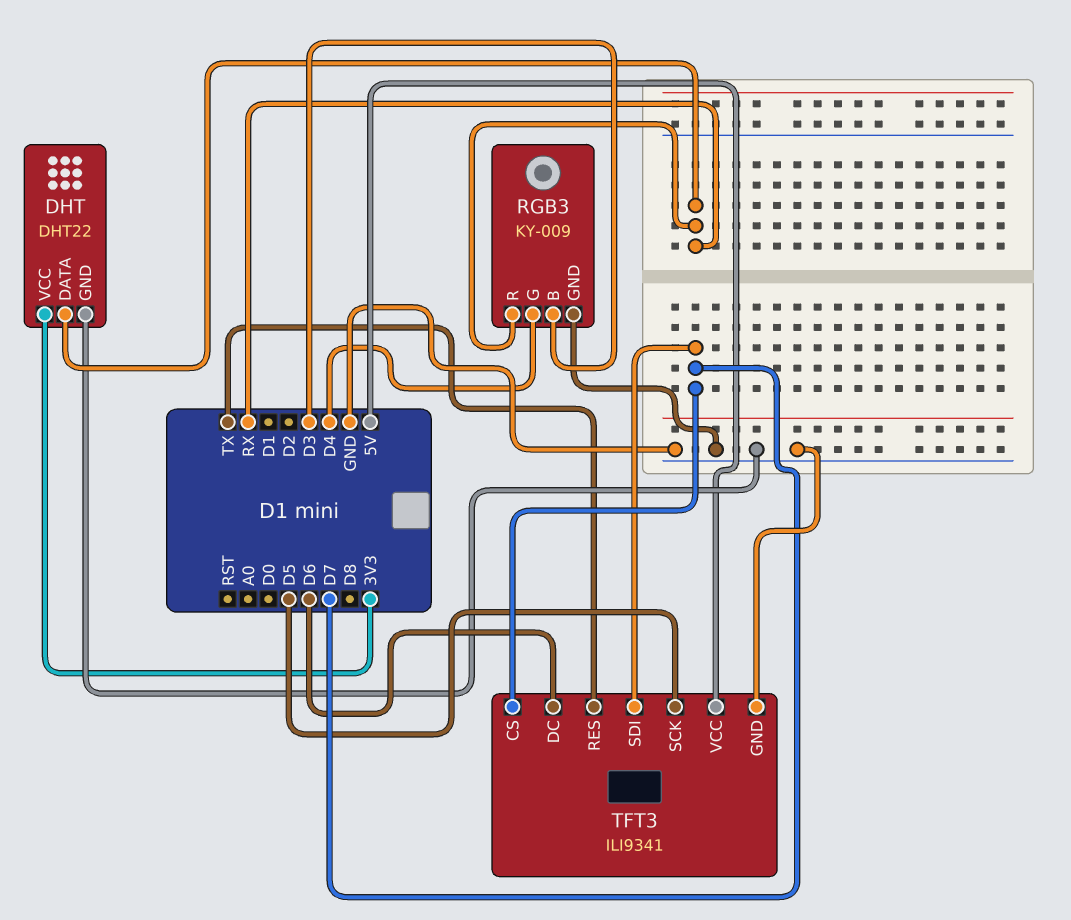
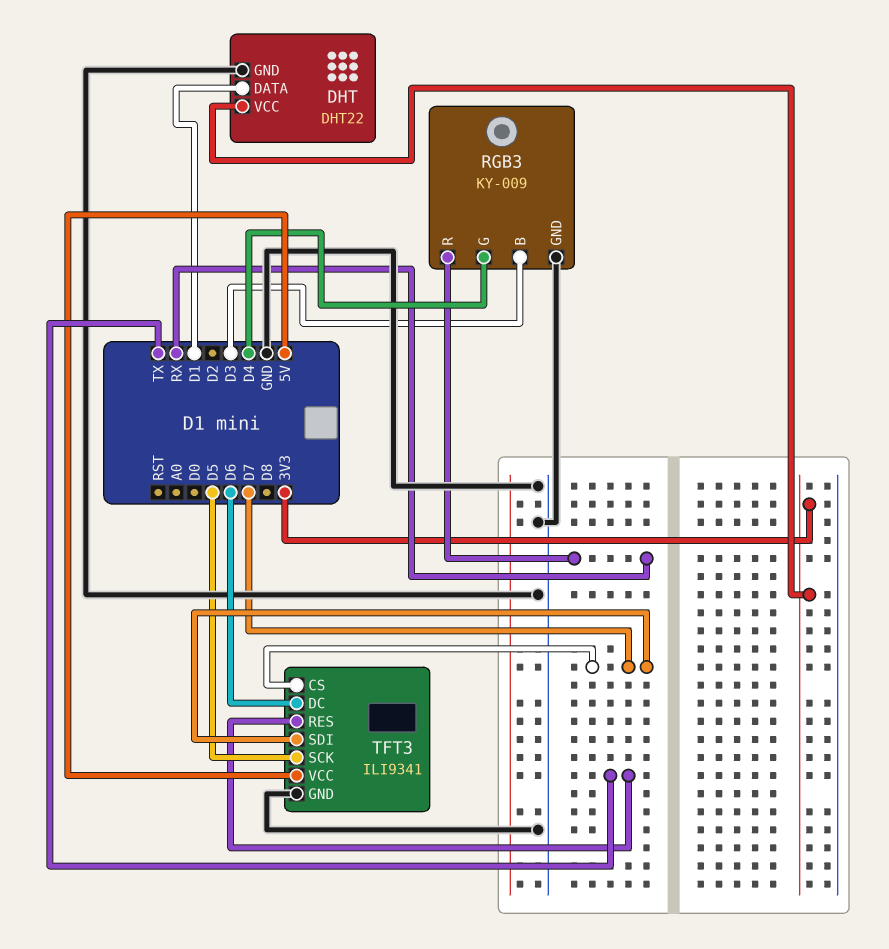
DHT pin DATA: RX -> D1

